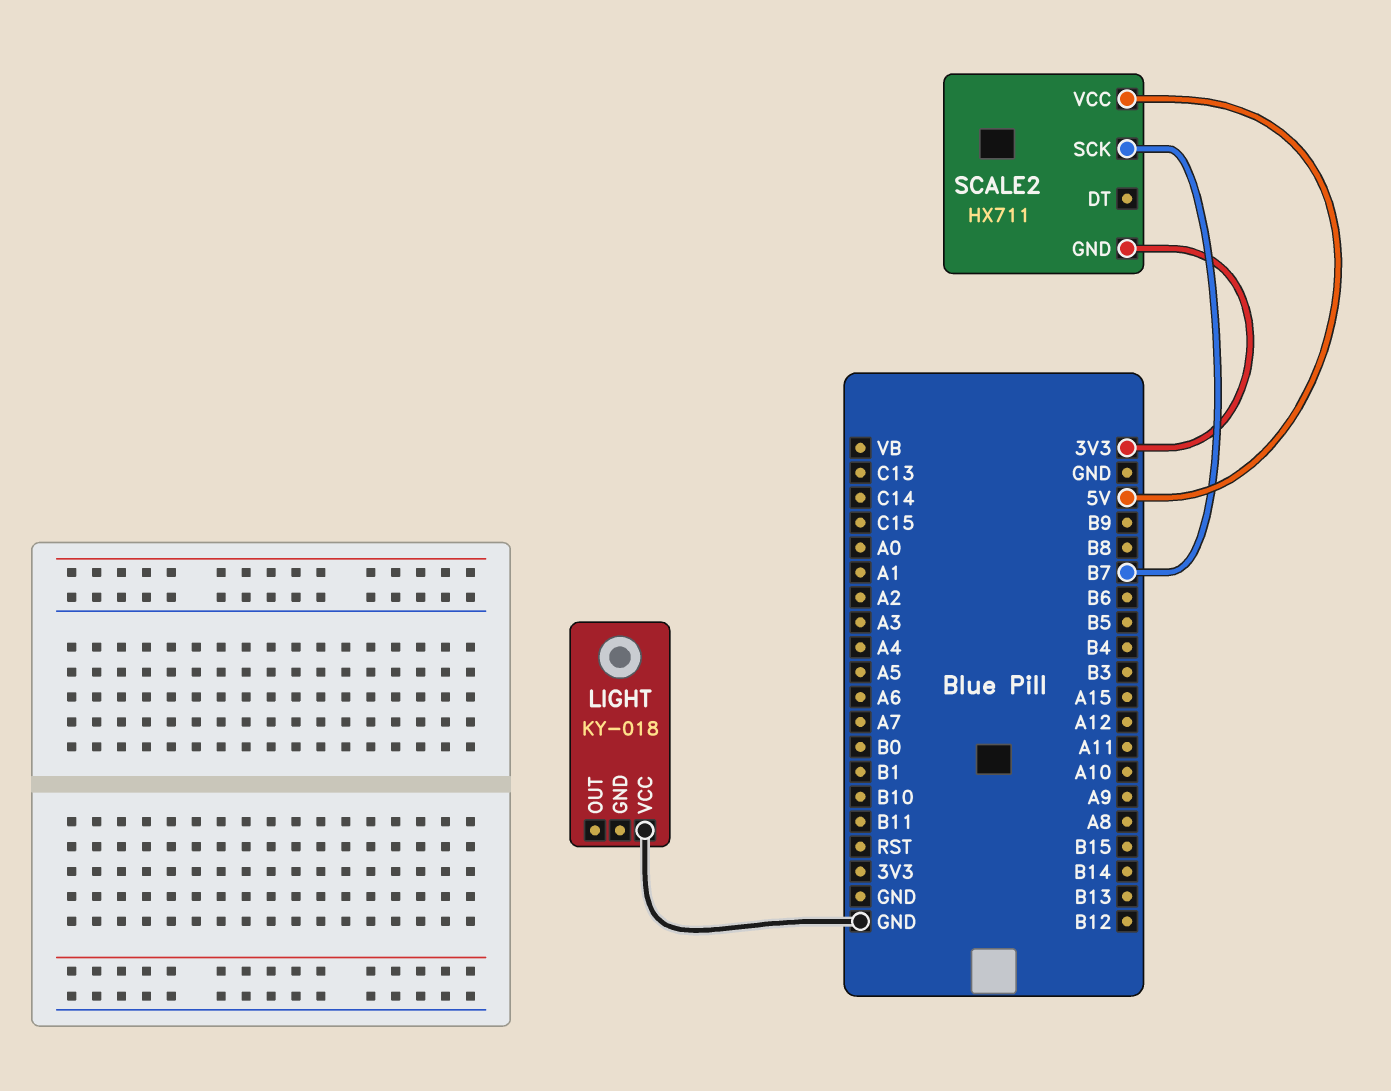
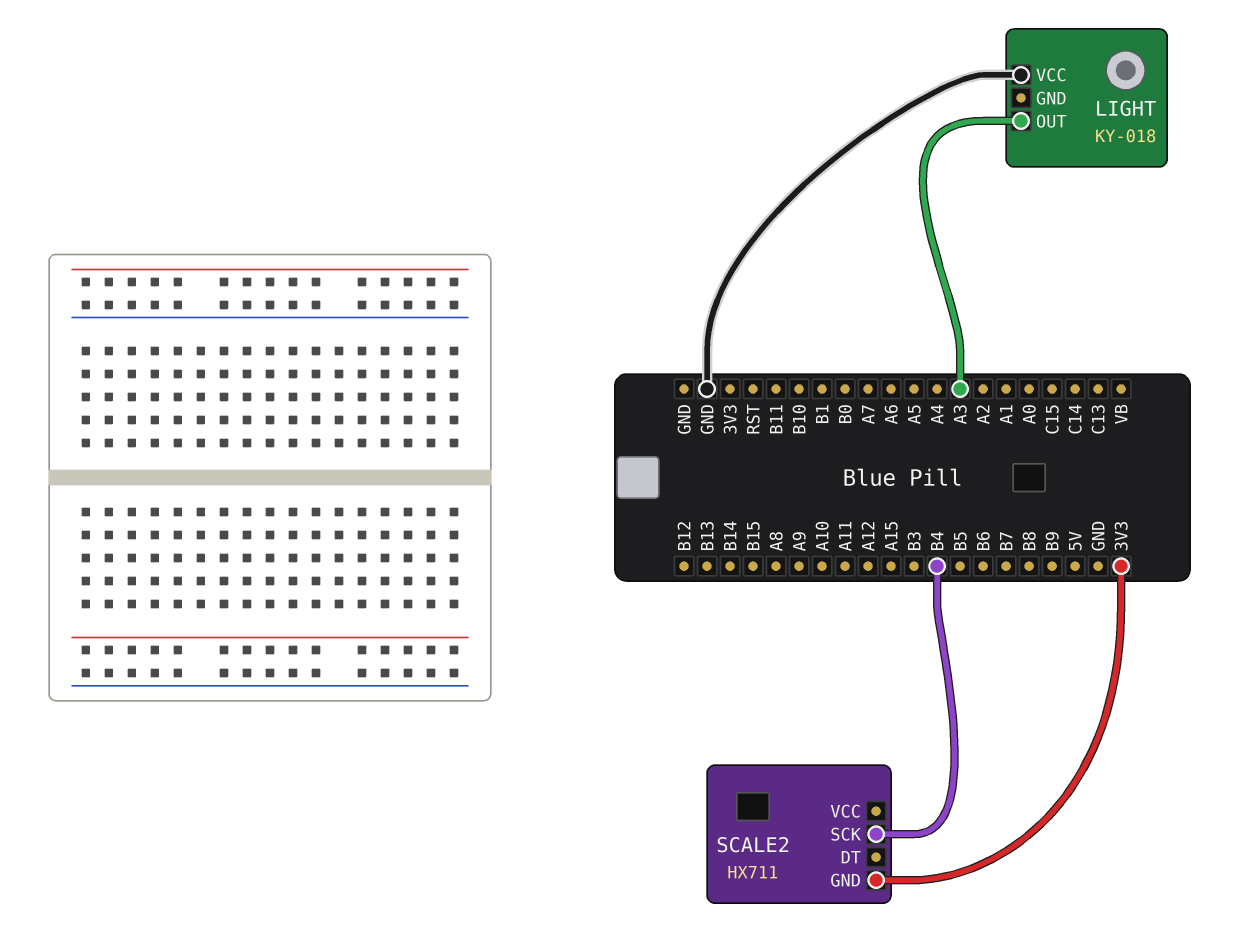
LIGHT pin OUT: none -> A3
SCALE2 pin SCK: B7 -> B4
SCALE2 pin VCC: 5V -> none

